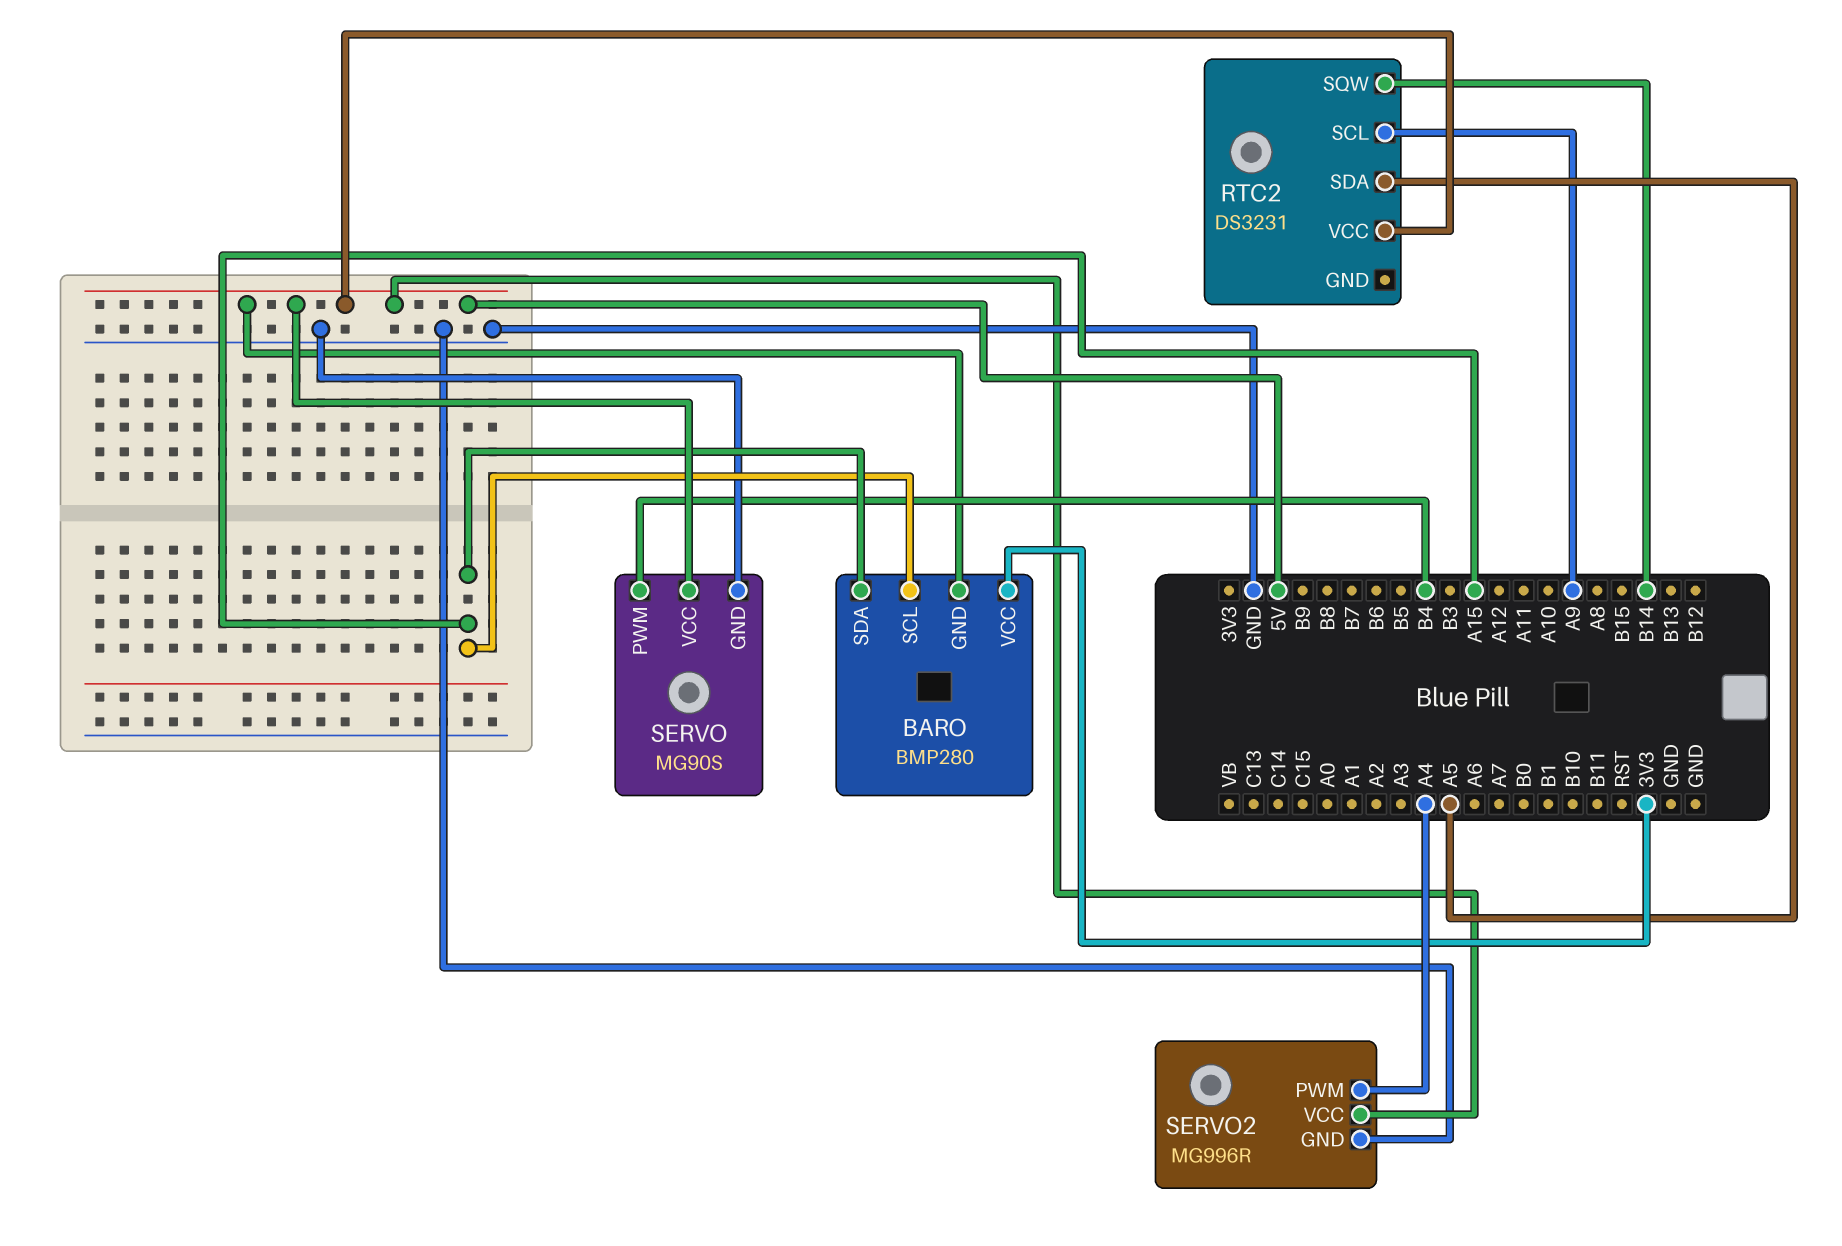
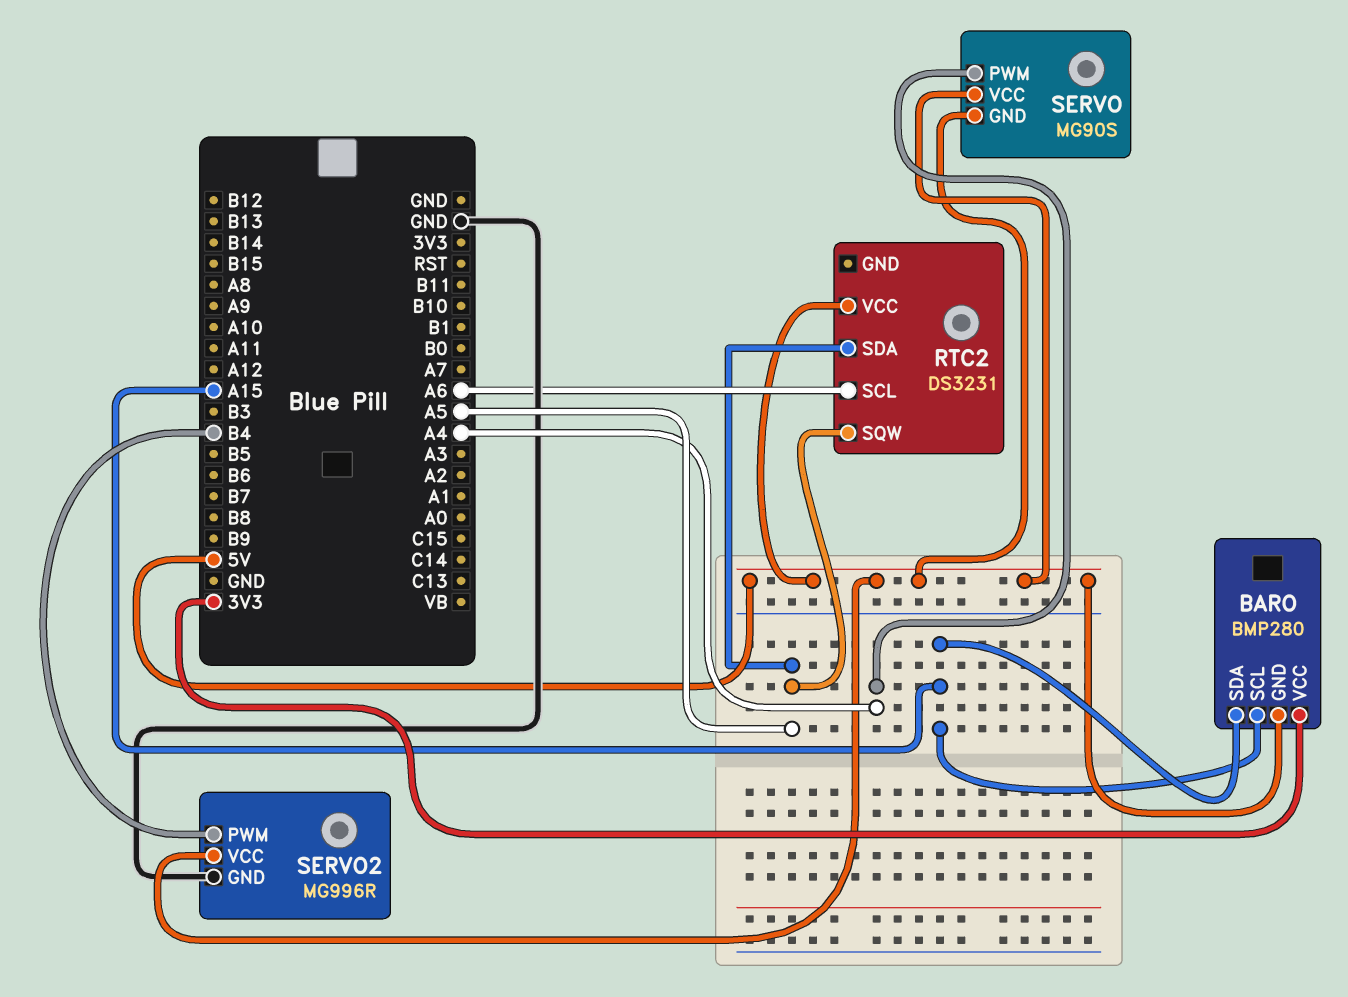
RTC2 pin SCL: A9 -> A6
RTC2 pin SQW: B14 -> A5
SERVO pin GND: GND -> 5V
SERVO pin PWM: B4 -> A4
SERVO2 pin PWM: A4 -> B4

